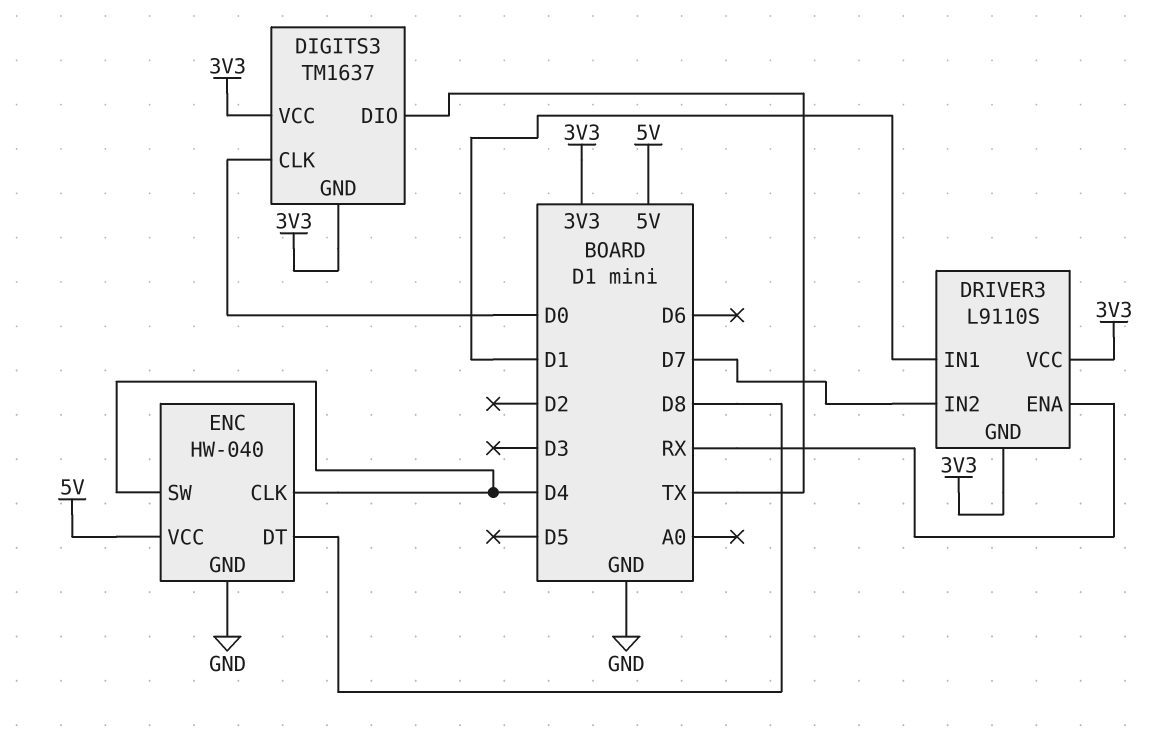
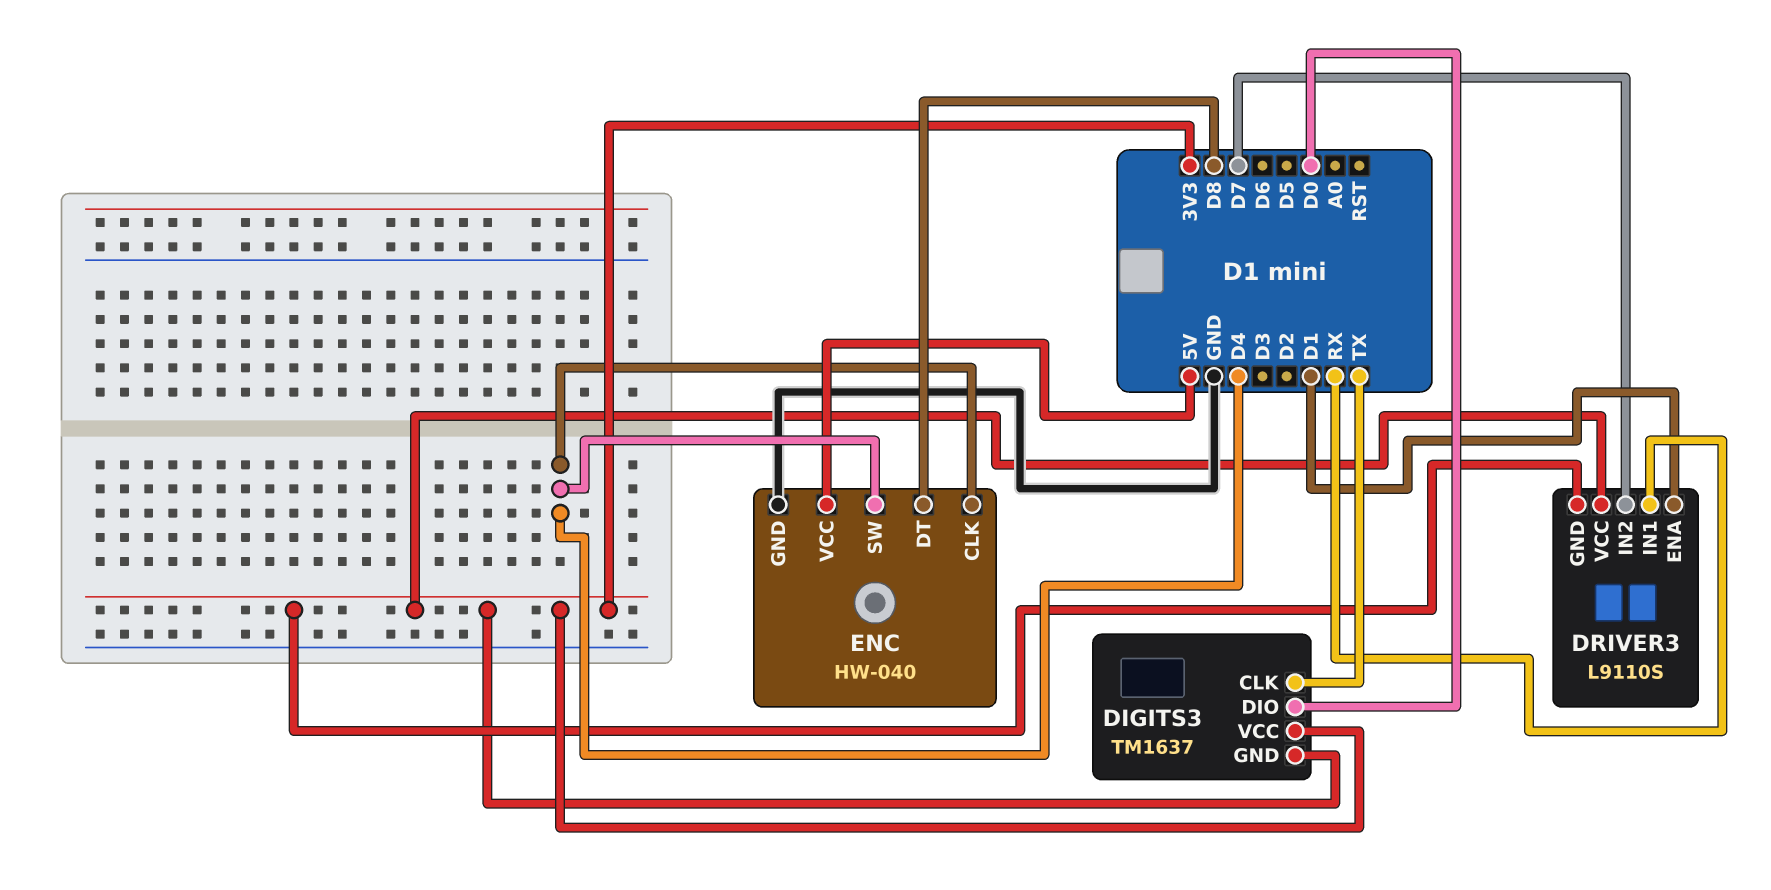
DIGITS3 pin CLK: D0 -> TX
DIGITS3 pin DIO: TX -> D0
DRIVER3 pin ENA: RX -> D1
DRIVER3 pin IN1: D1 -> RX

